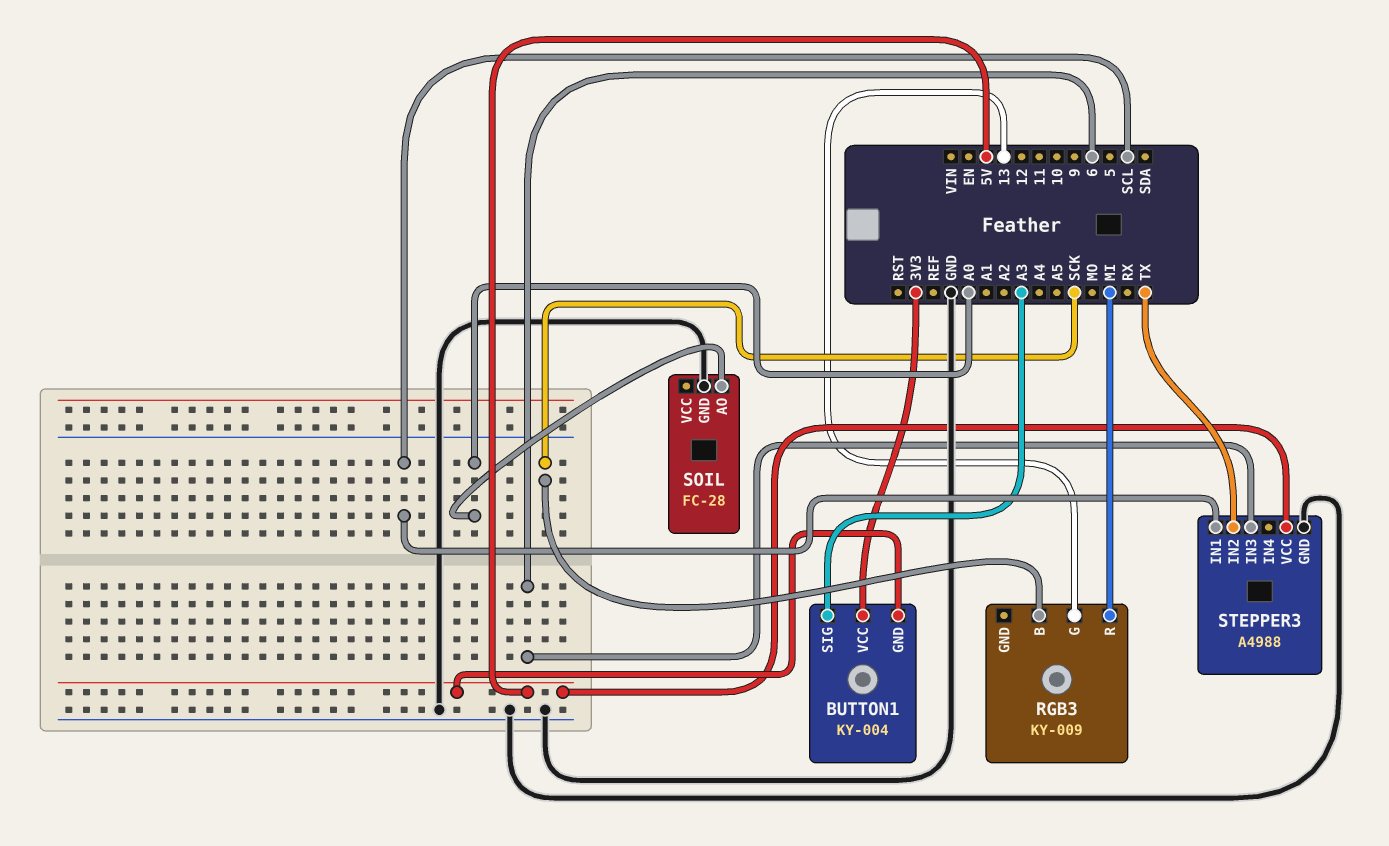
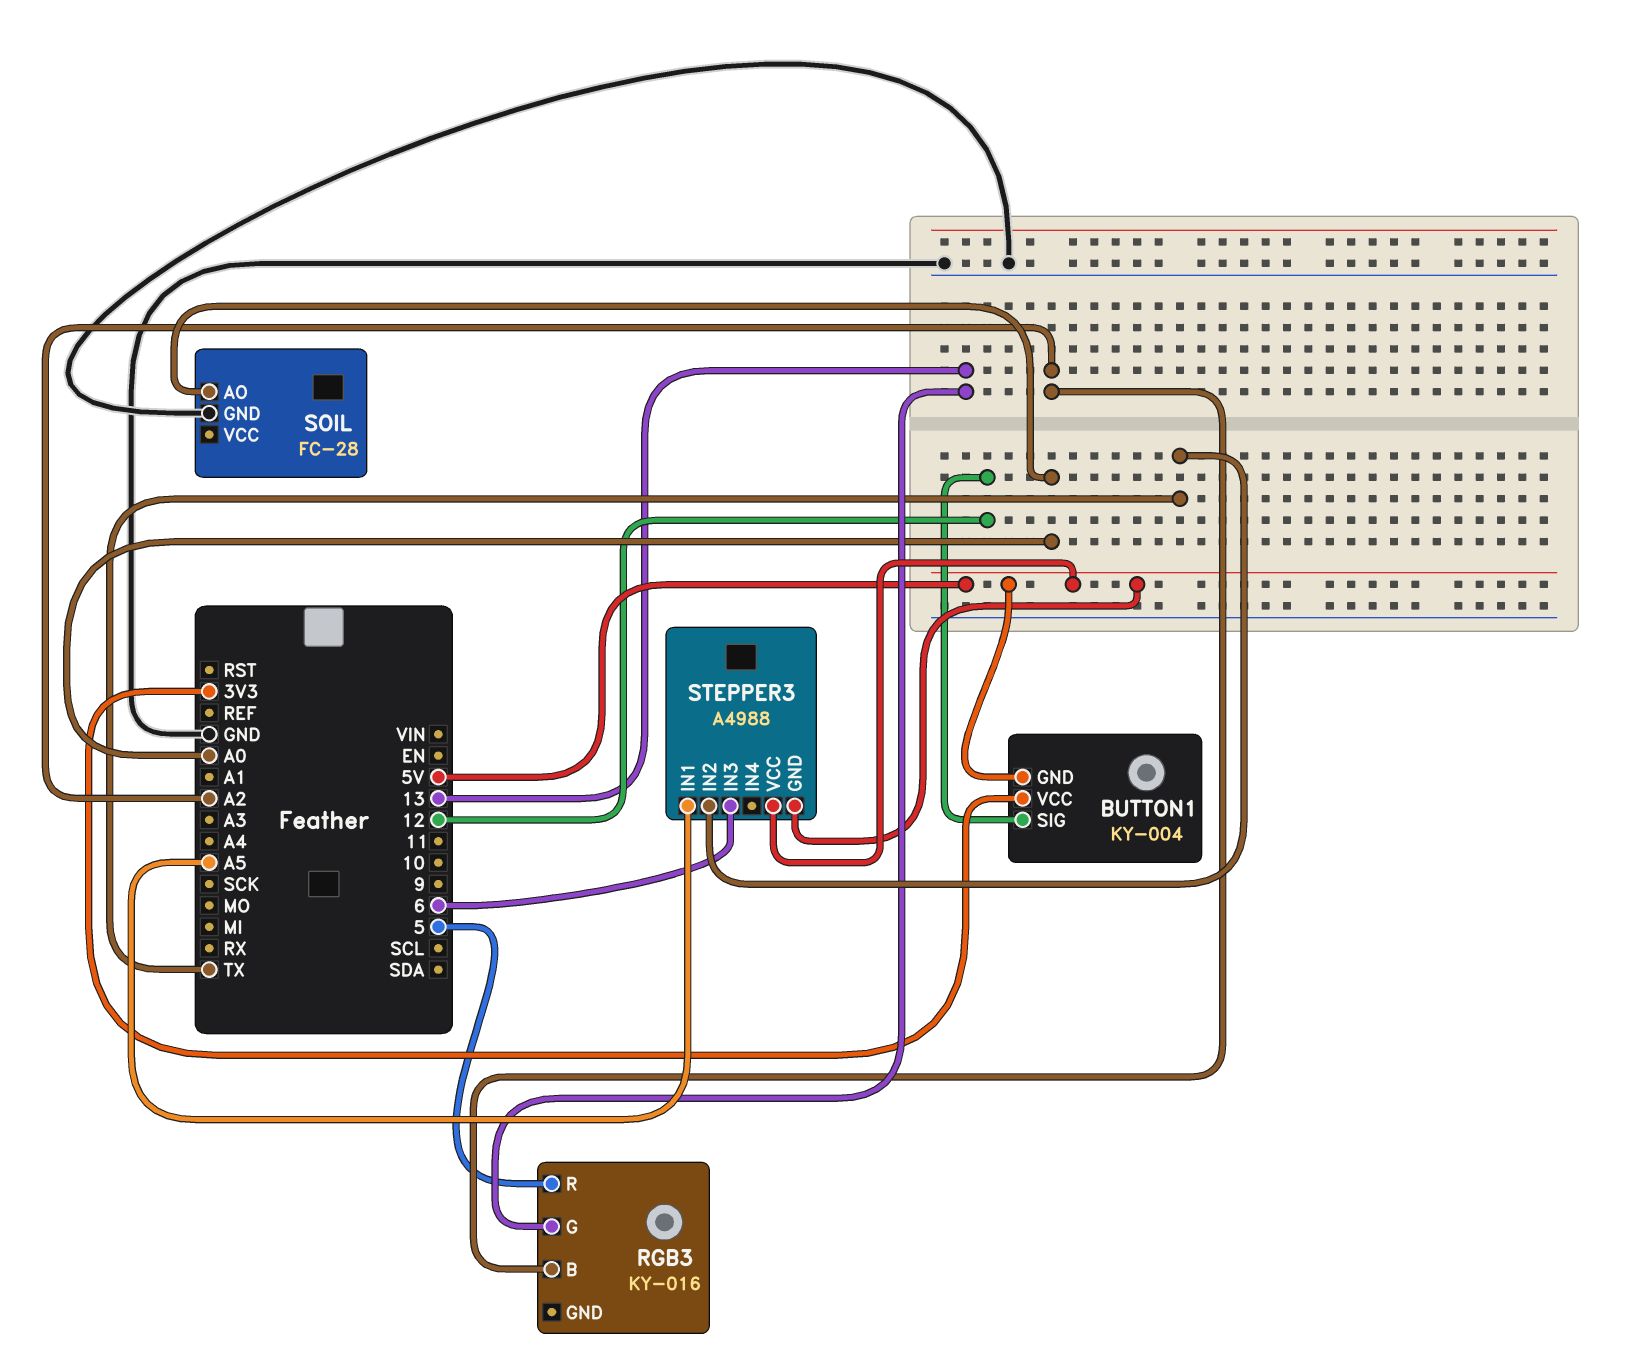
BUTTON1 pin SIG: A3 -> 12
RGB3: KY-009 -> KY-016
RGB3 pin B: SCK -> A2
RGB3 pin R: MI -> 5
STEPPER3 pin GND: GND -> 5V
STEPPER3 pin IN1: SCL -> A5

